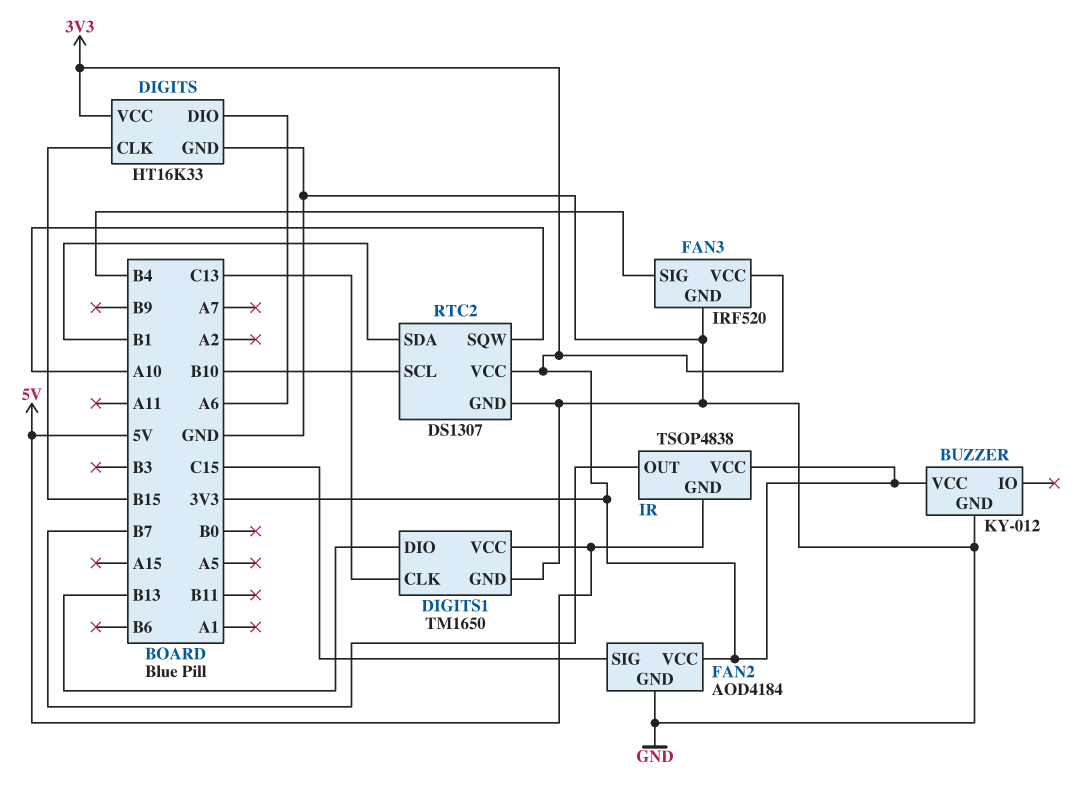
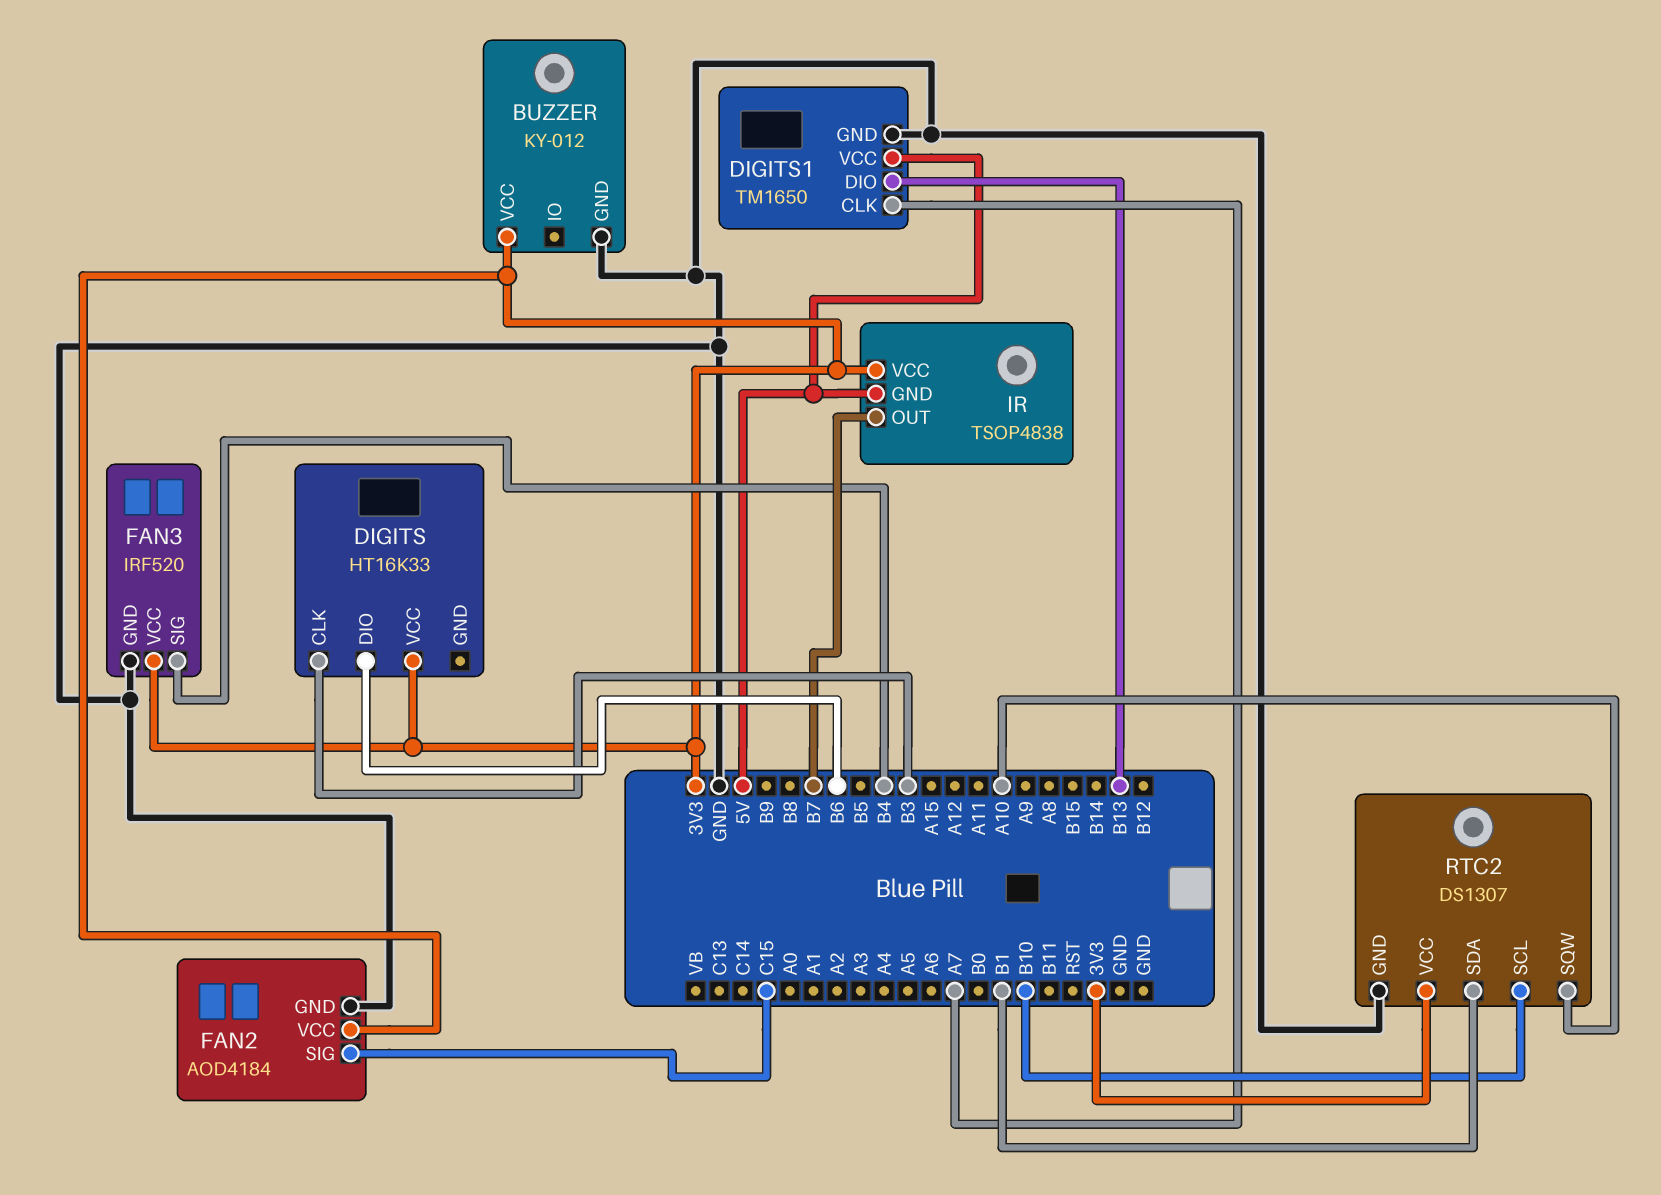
DIGITS pin CLK: B15 -> B3
DIGITS pin DIO: A6 -> B6
DIGITS pin GND: GND -> none
DIGITS1 pin CLK: C13 -> A7

